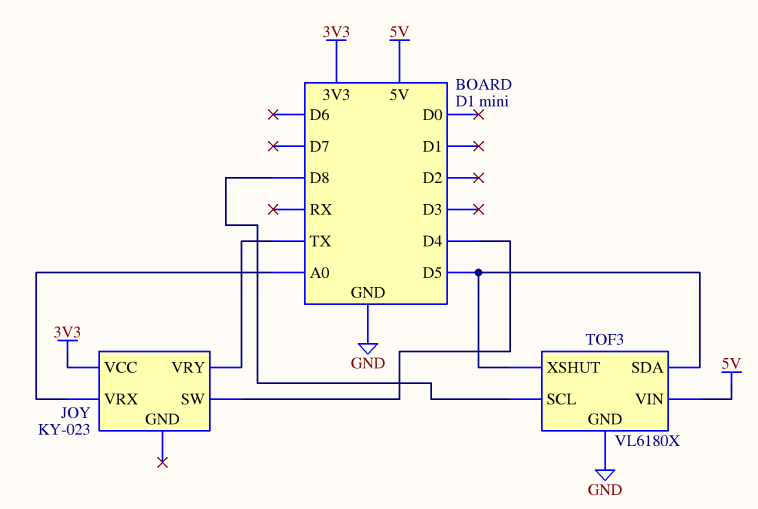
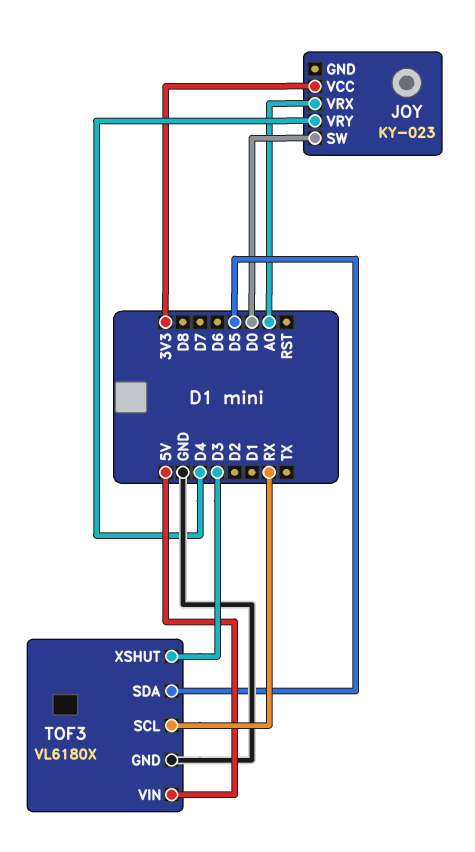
JOY pin SW: D4 -> D0
JOY pin VRY: TX -> D4
TOF3 pin SCL: D8 -> RX
TOF3 pin XSHUT: D5 -> D3

